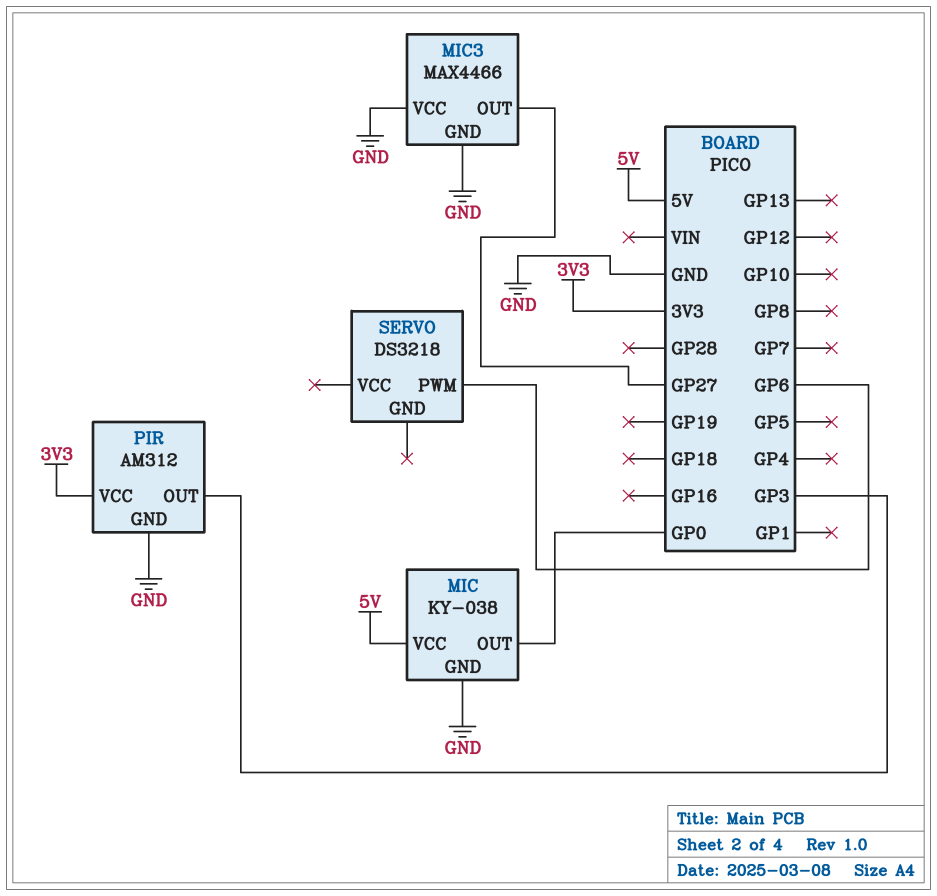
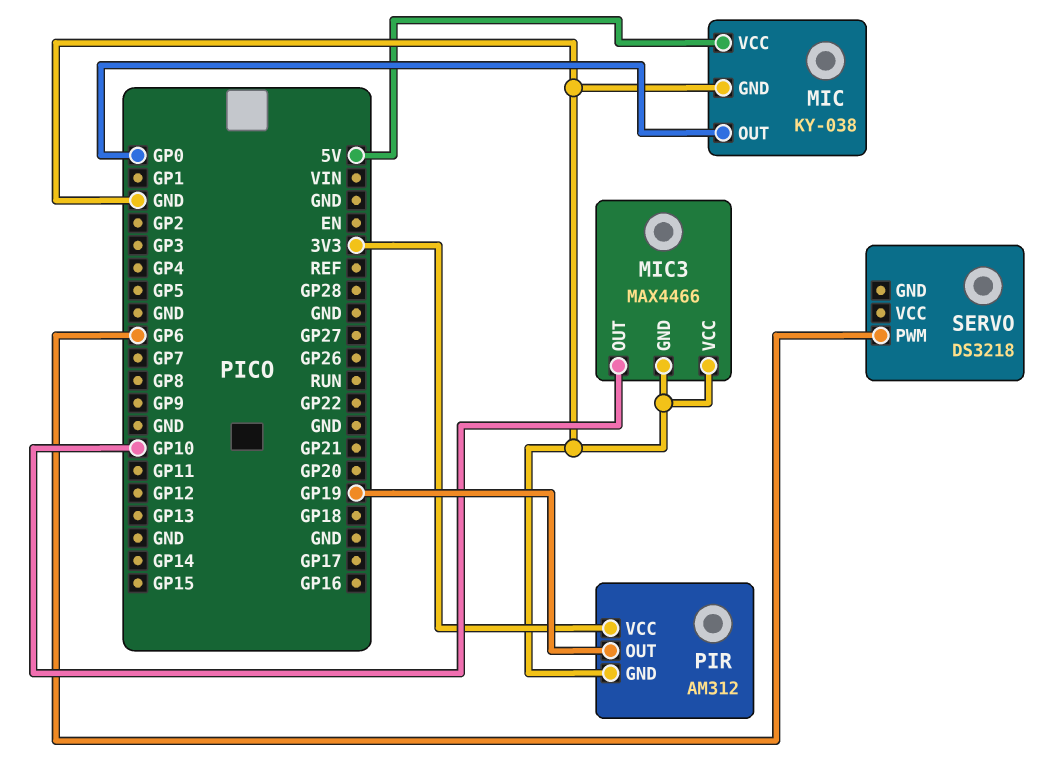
MIC3 pin OUT: GP27 -> GP10
PIR pin OUT: GP3 -> GP19

